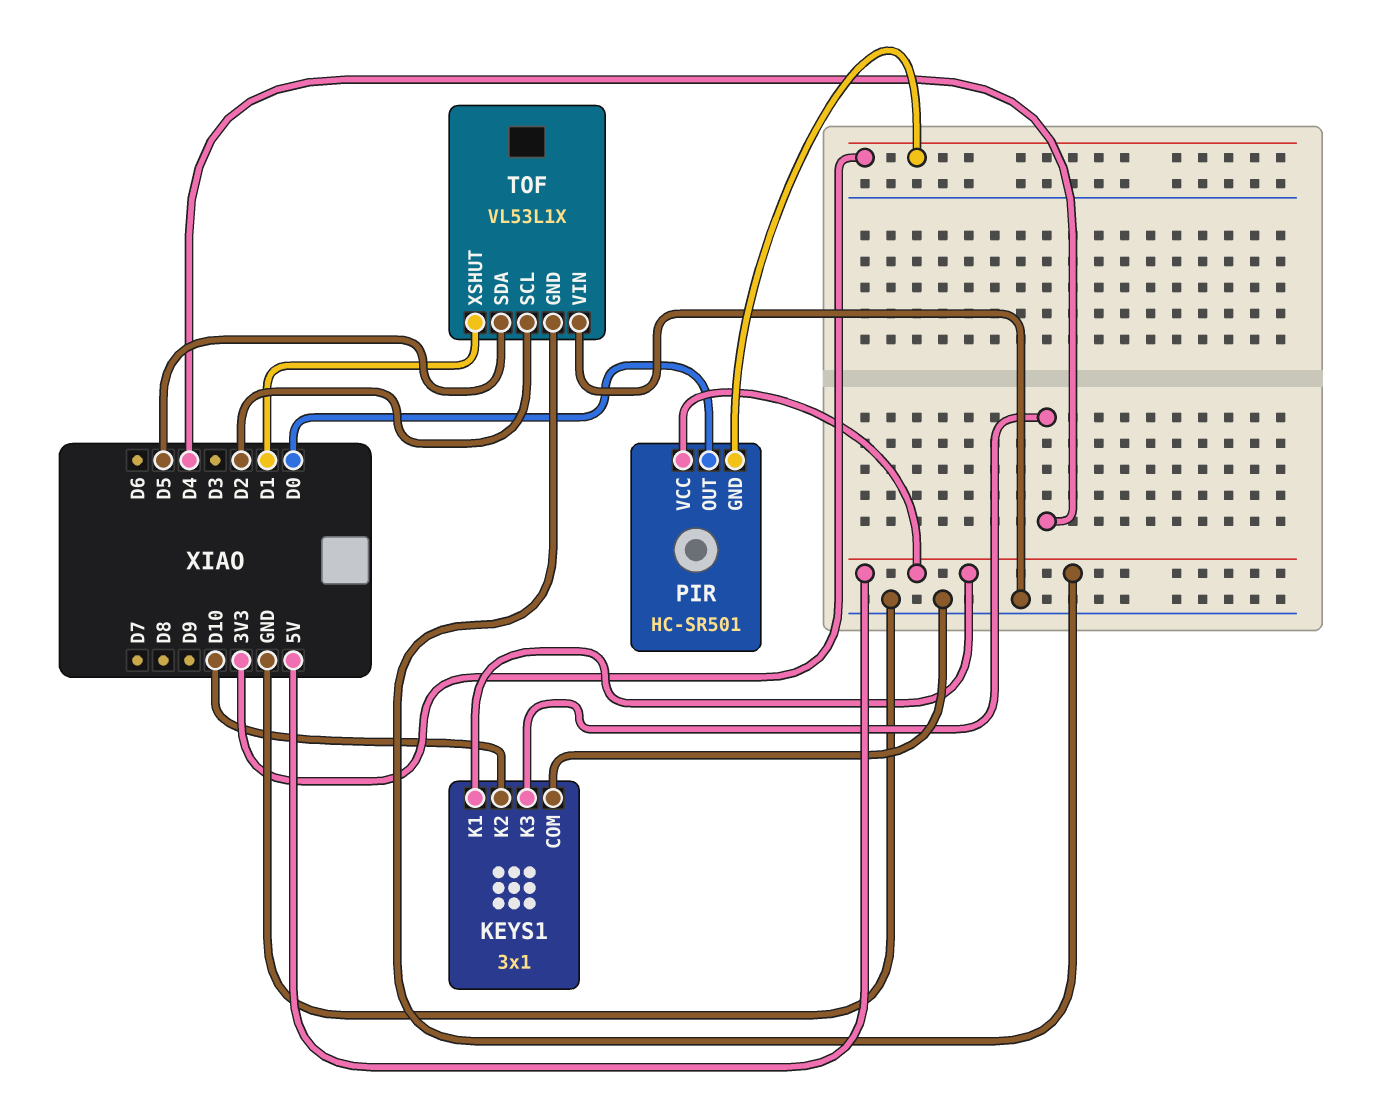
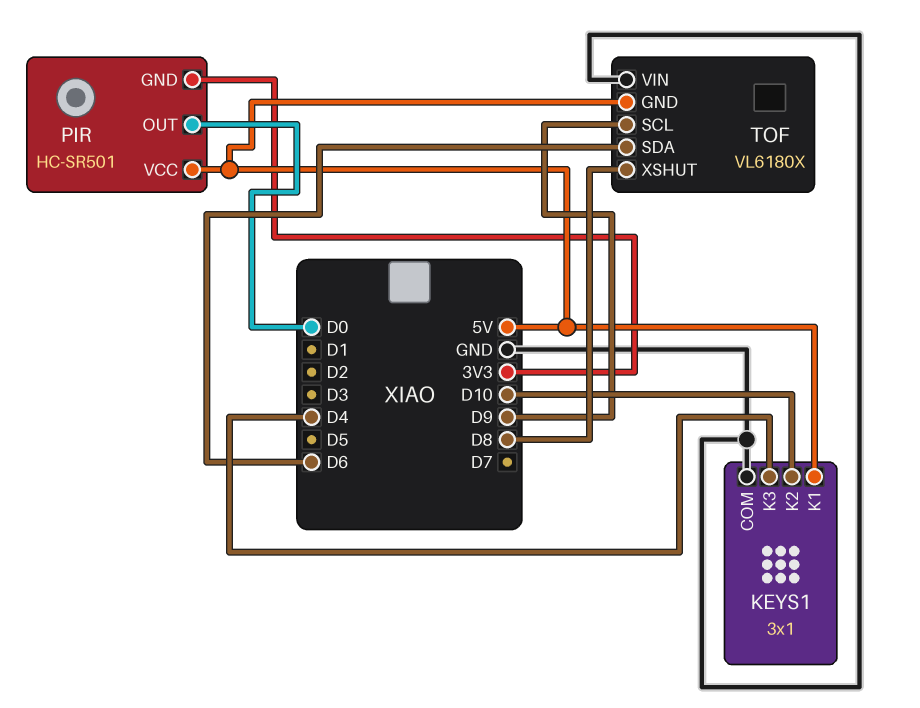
TOF: VL53L1X -> VL6180X
TOF pin SCL: D2 -> D9
TOF pin SDA: D5 -> D6
TOF pin XSHUT: D1 -> D8

